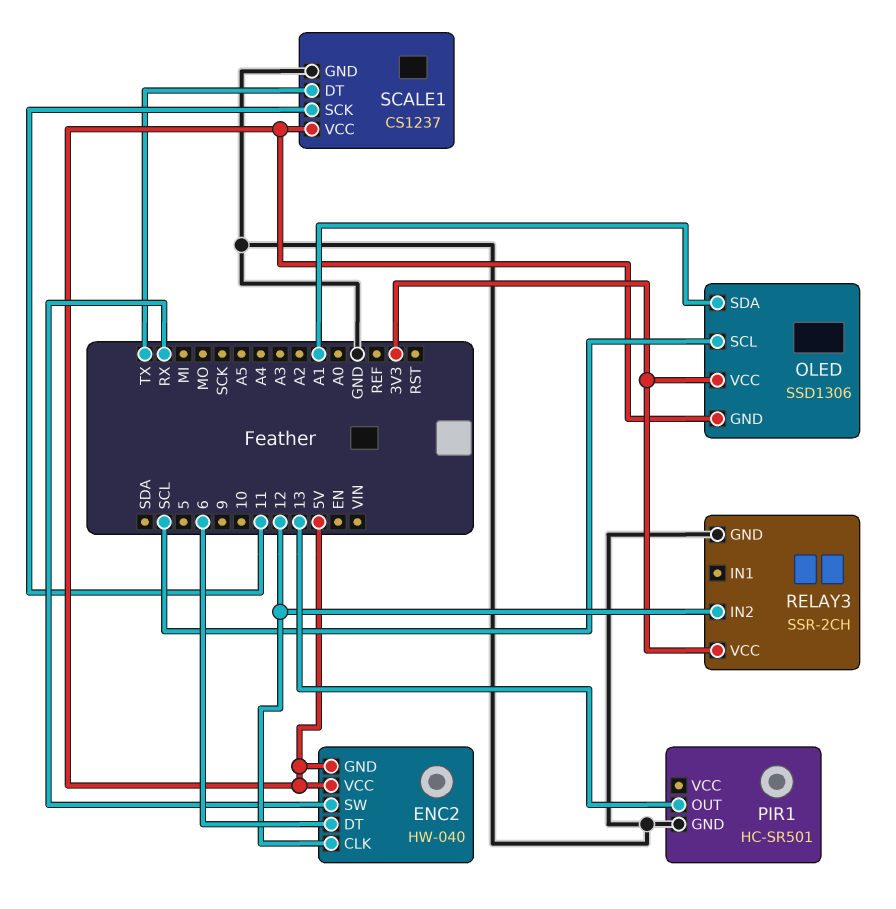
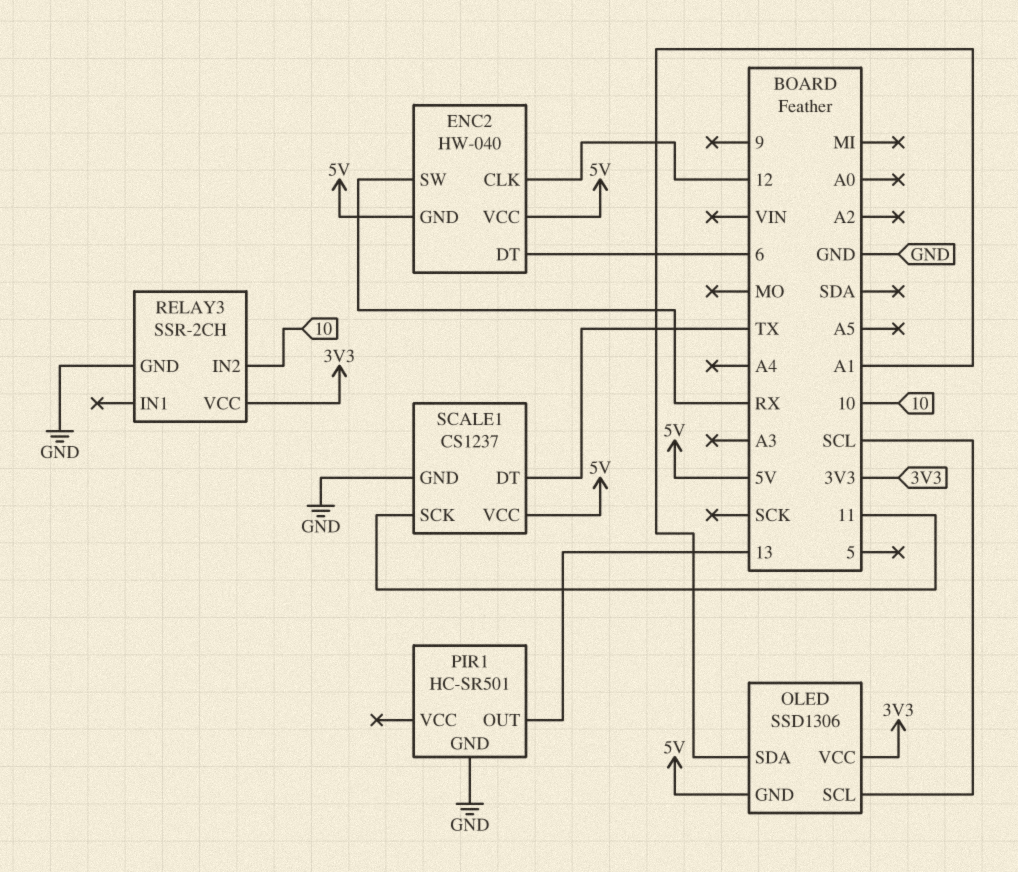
RELAY3 pin IN2: 12 -> 10

